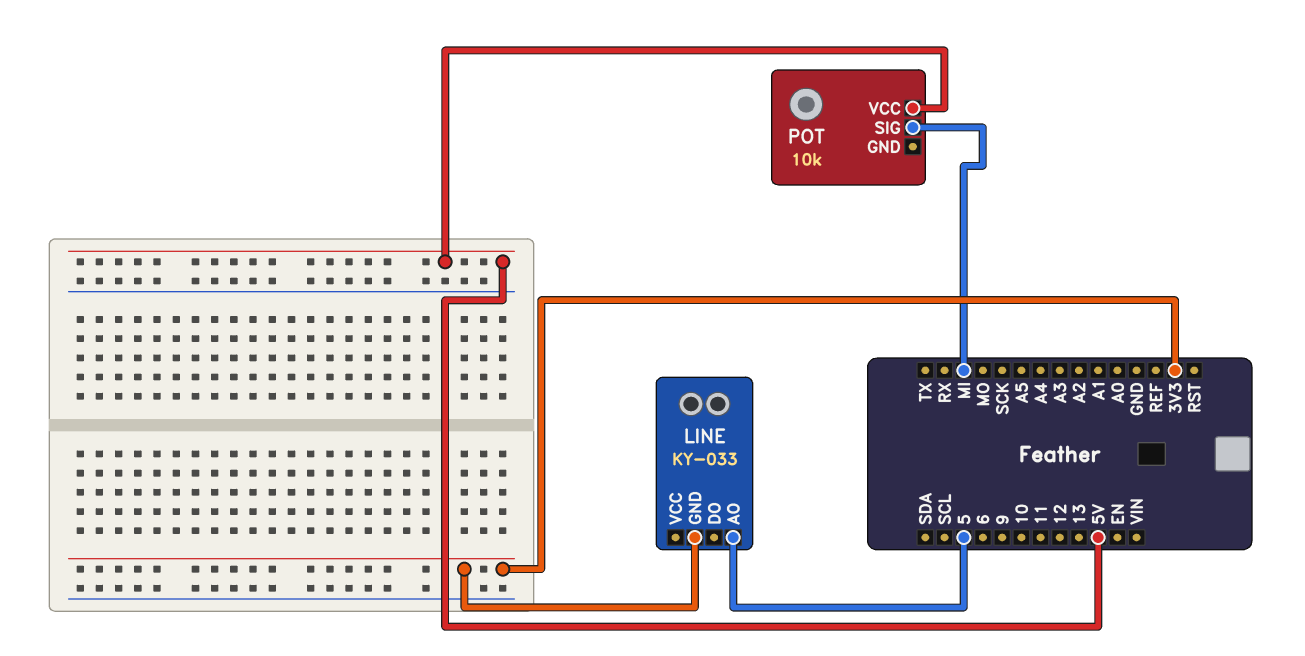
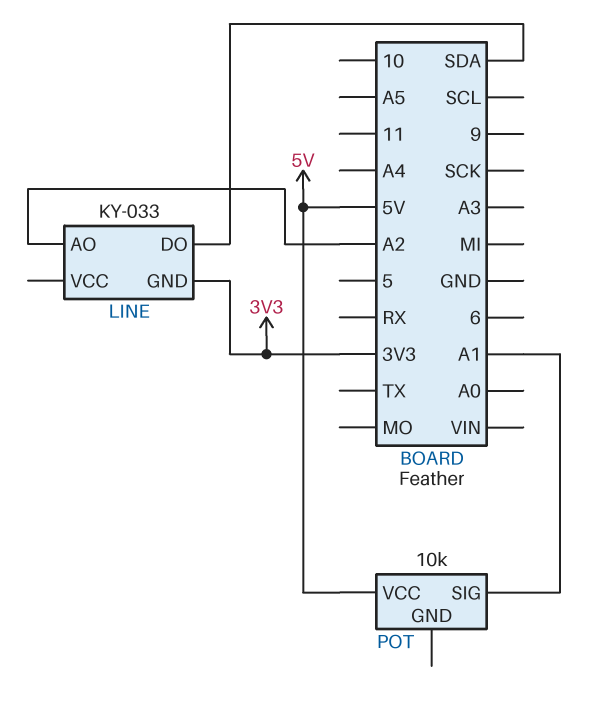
LINE pin AO: 5 -> A2
LINE pin DO: none -> SDA
POT pin SIG: MI -> A1

